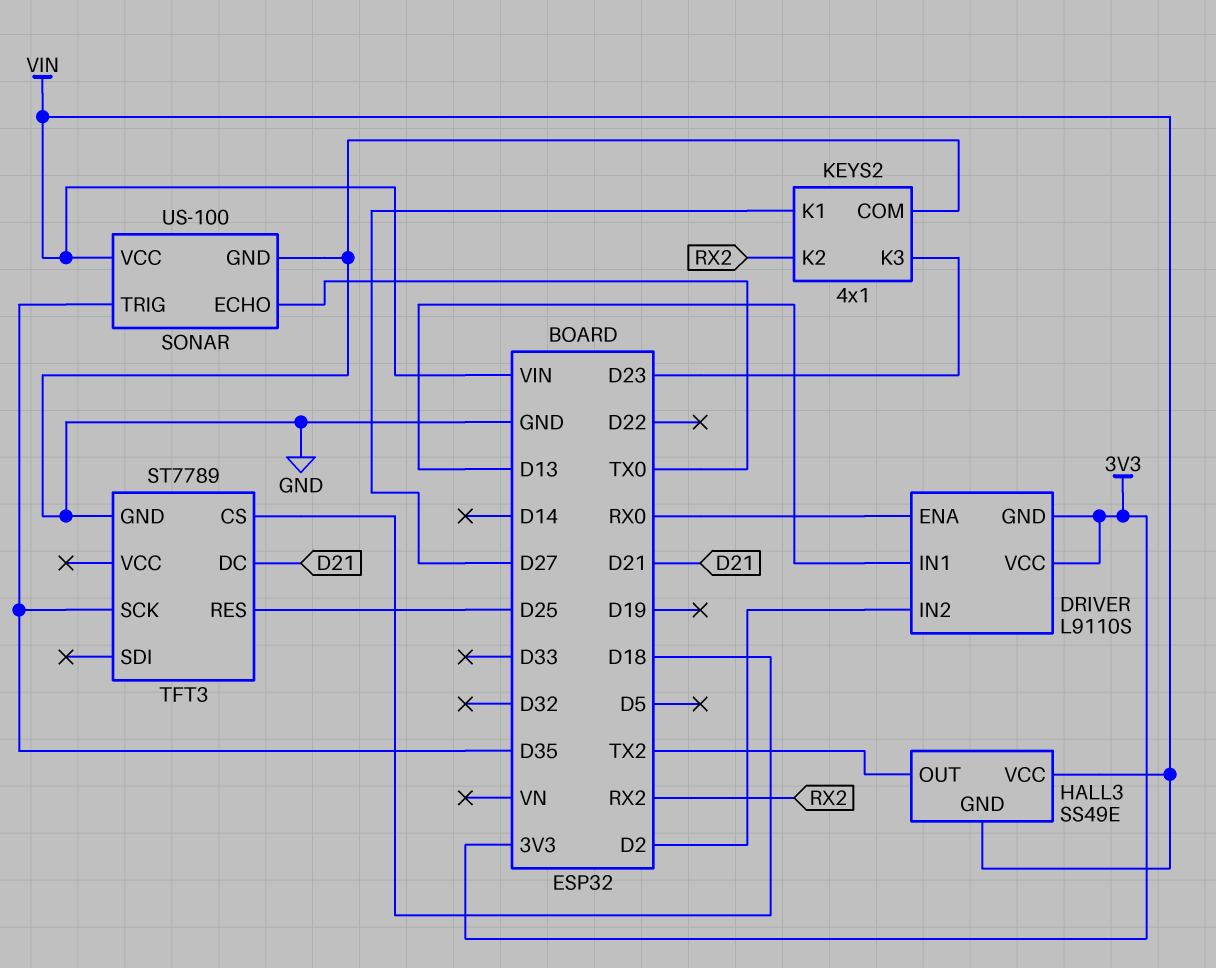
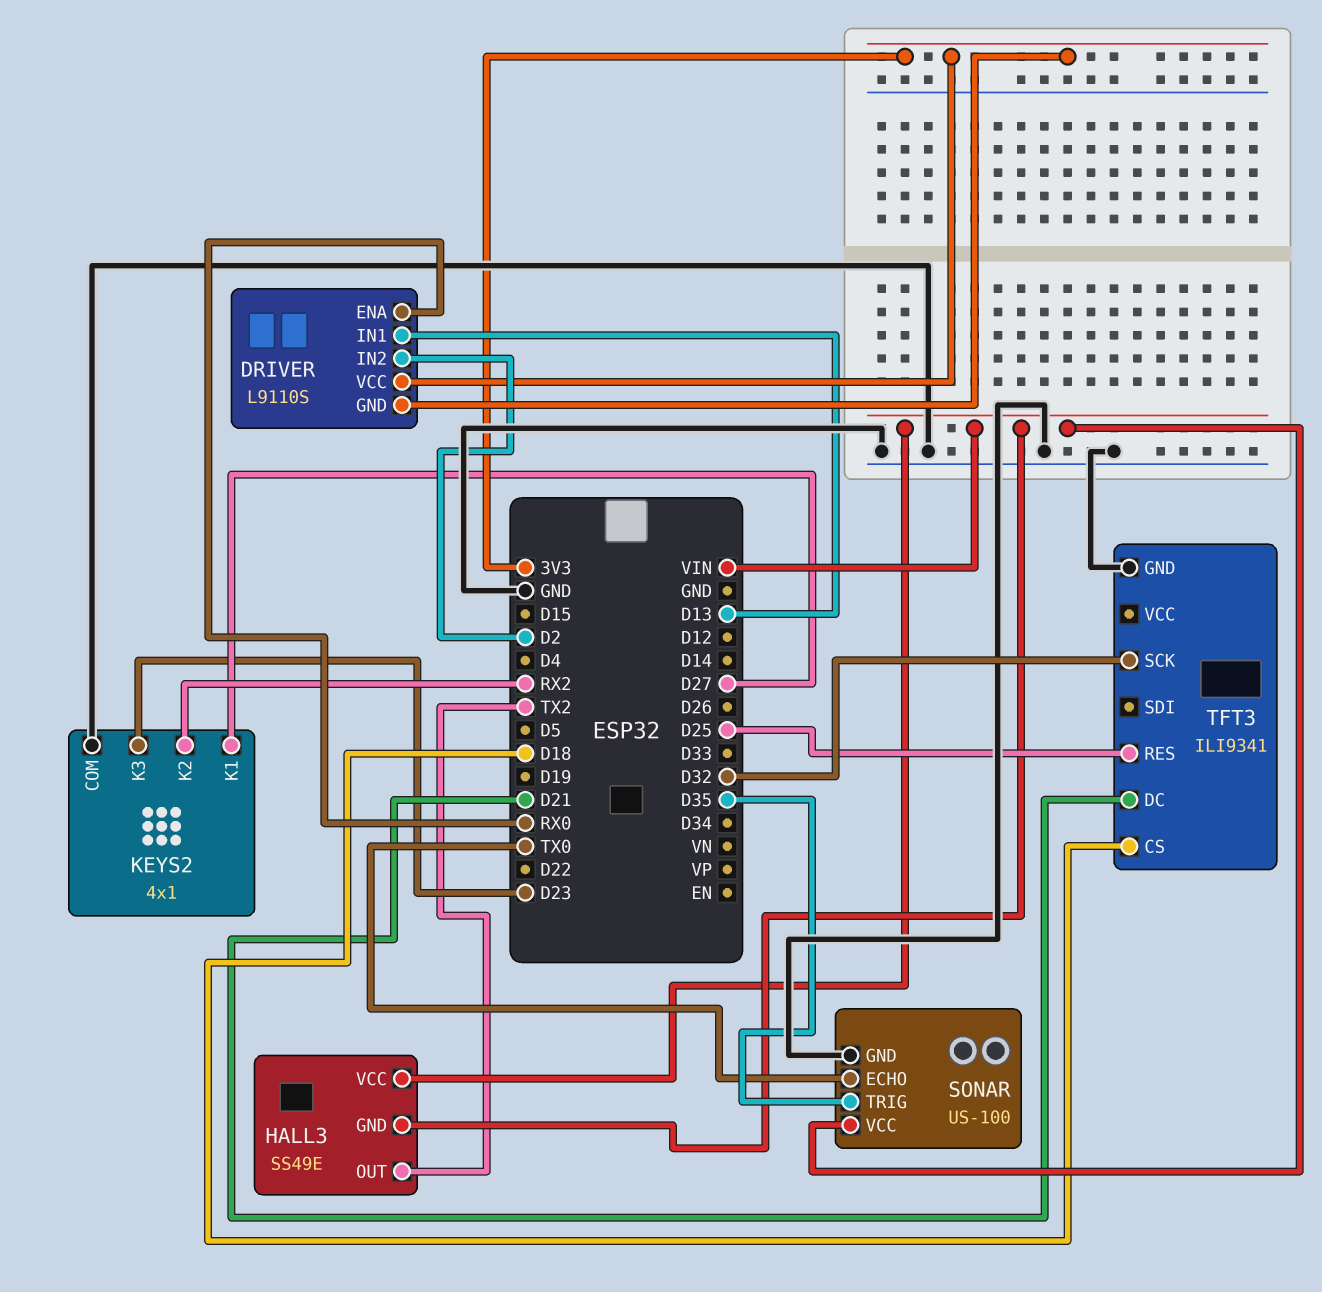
TFT3: ST7789 -> ILI9341
TFT3 pin SCK: D35 -> D32

